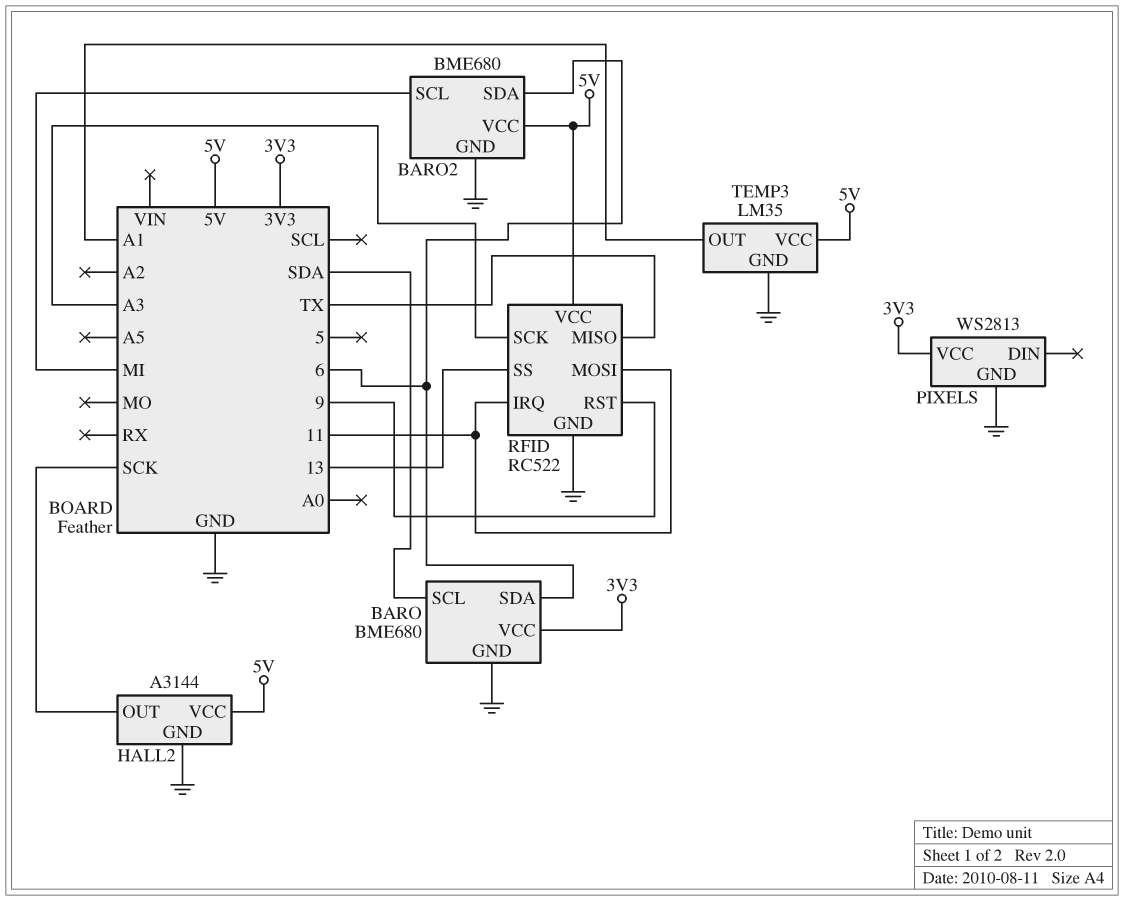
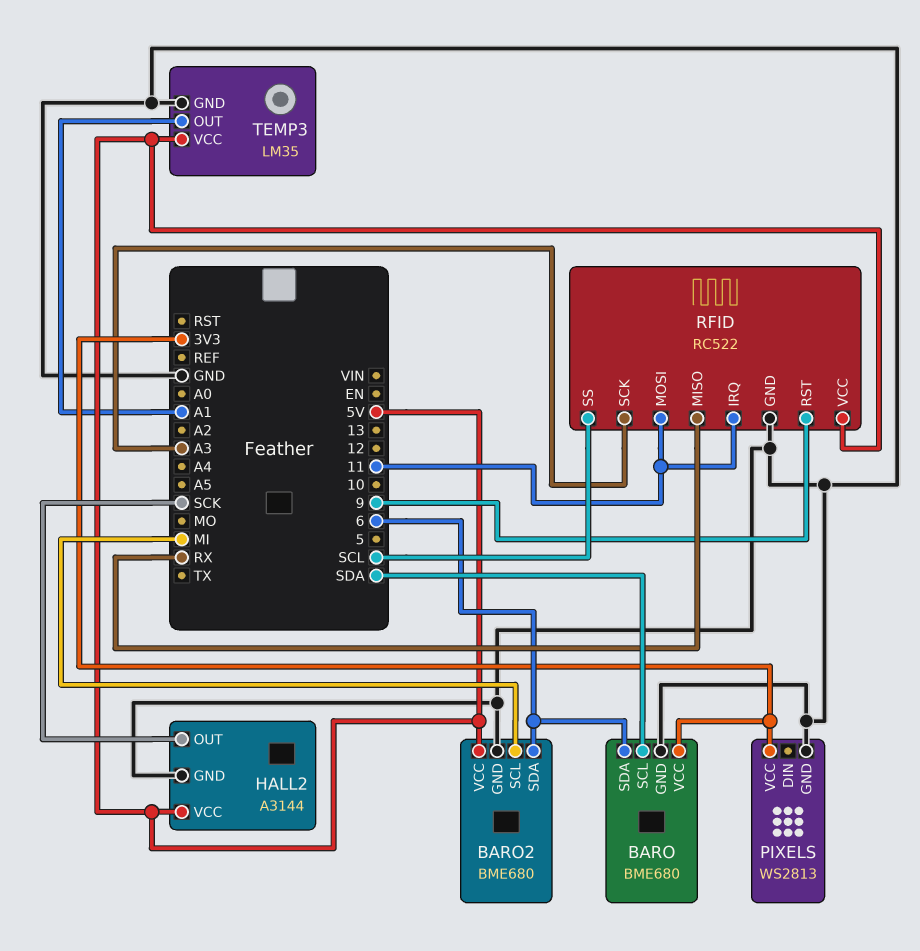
RFID pin MISO: TX -> RX
RFID pin SS: 13 -> SCL

